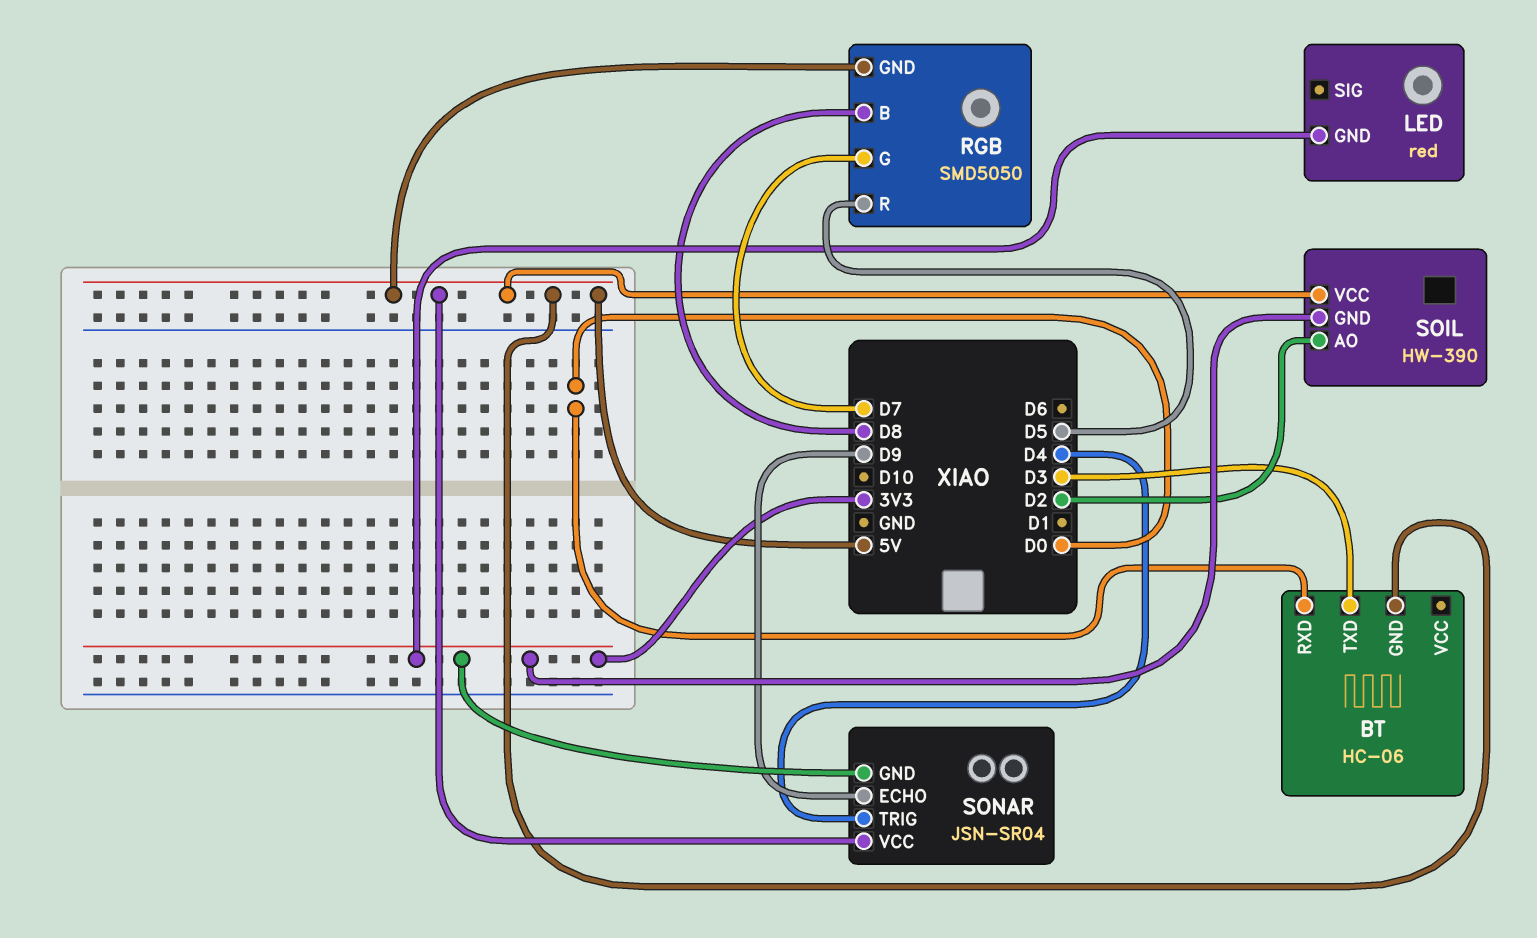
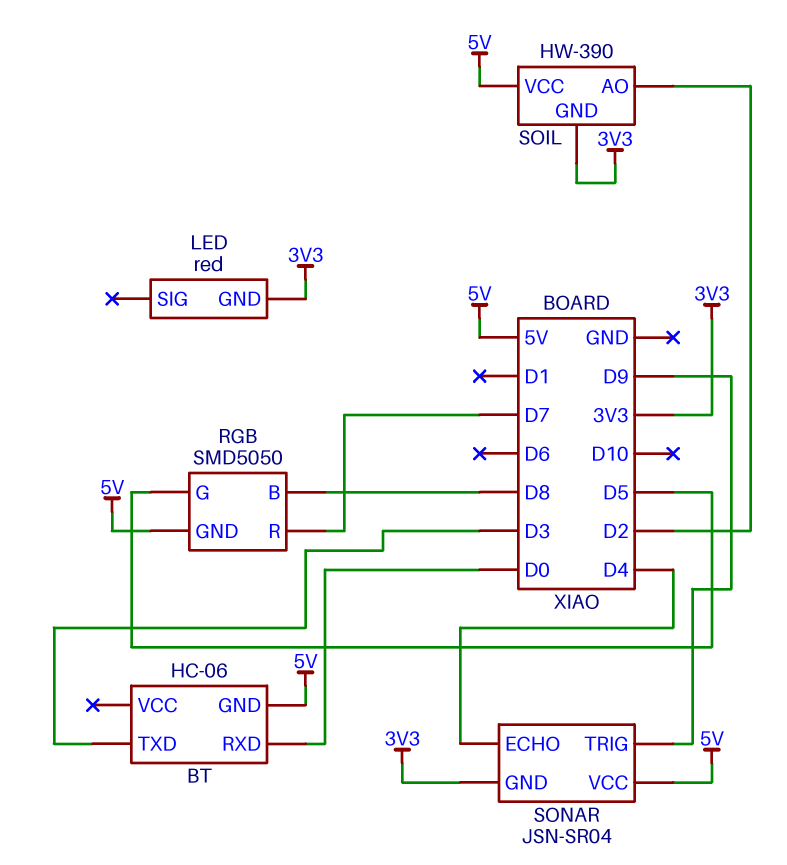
RGB pin G: D7 -> D5
RGB pin R: D5 -> D7
SONAR pin ECHO: D9 -> D4
SONAR pin TRIG: D4 -> D9

